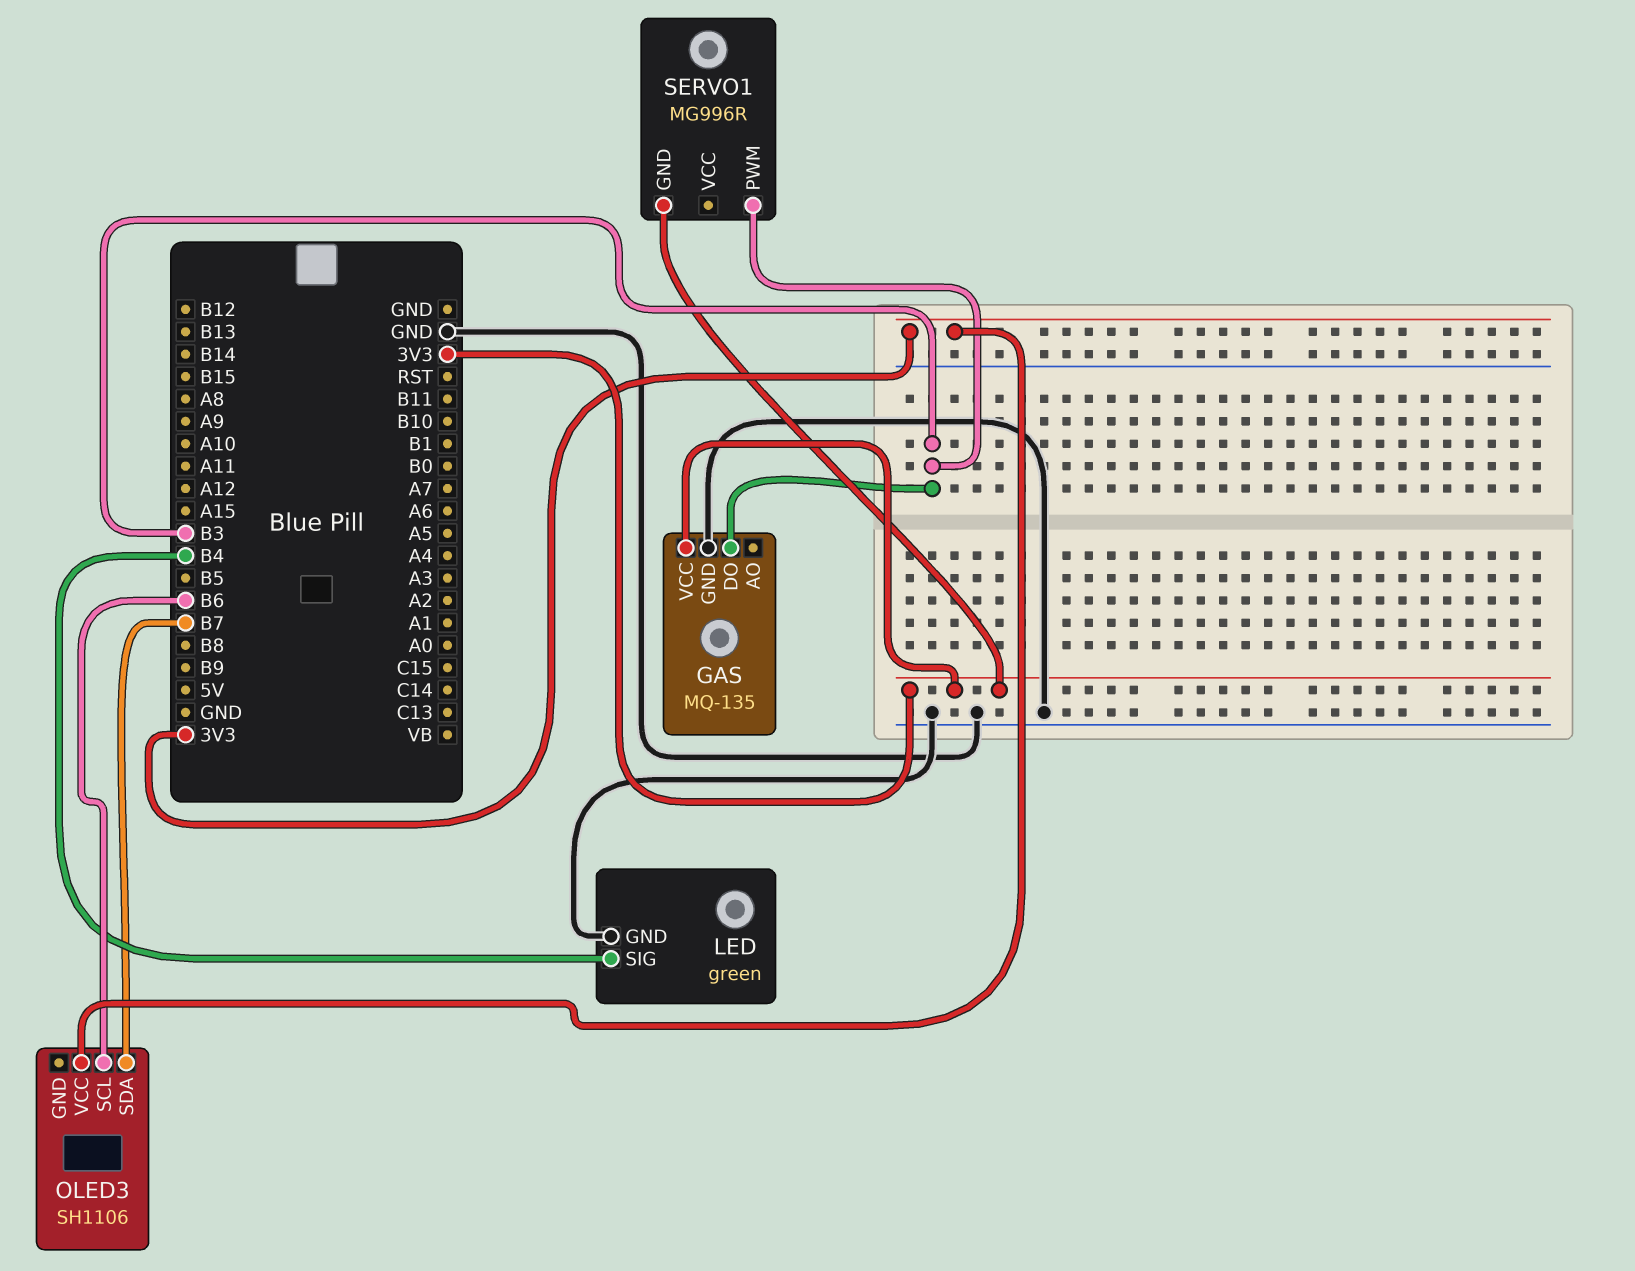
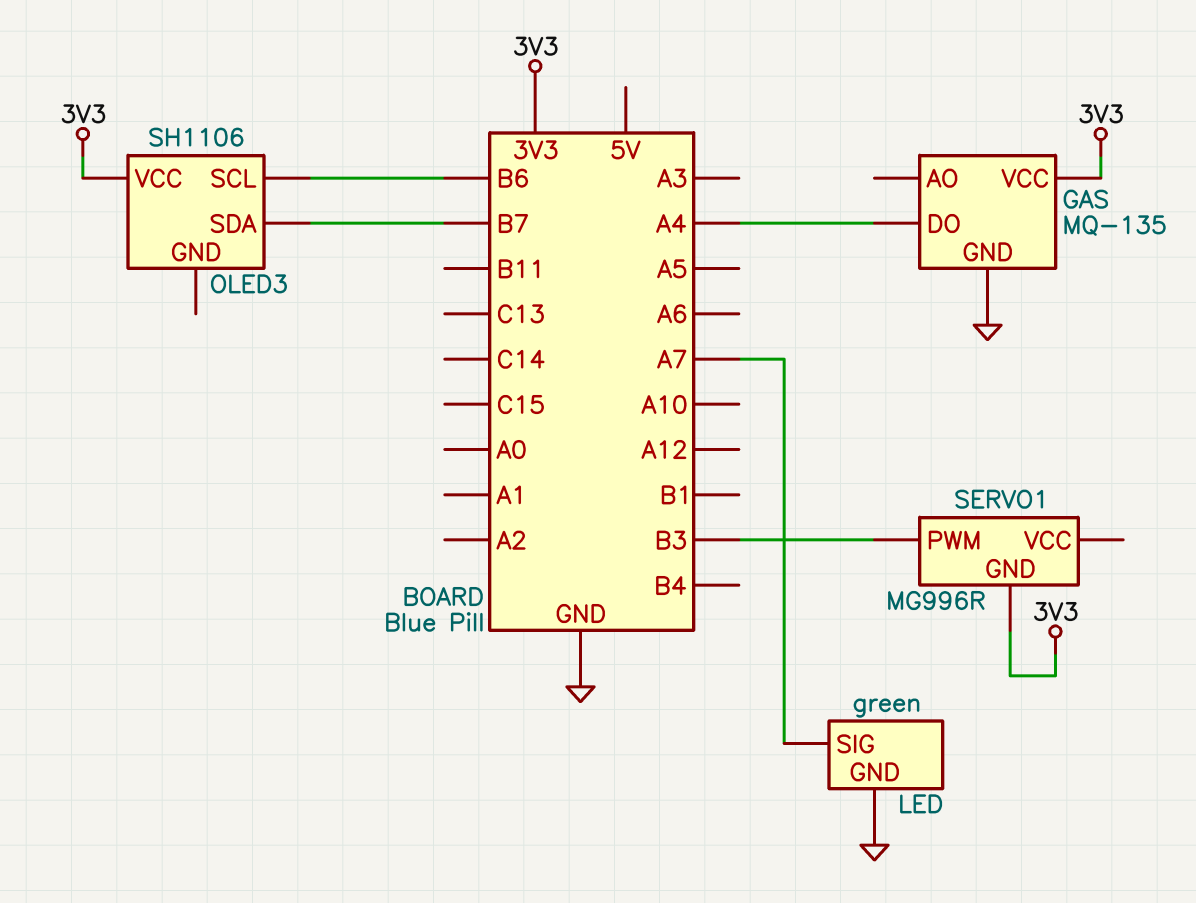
GAS pin DO: B3 -> A4
LED pin SIG: B4 -> A7

